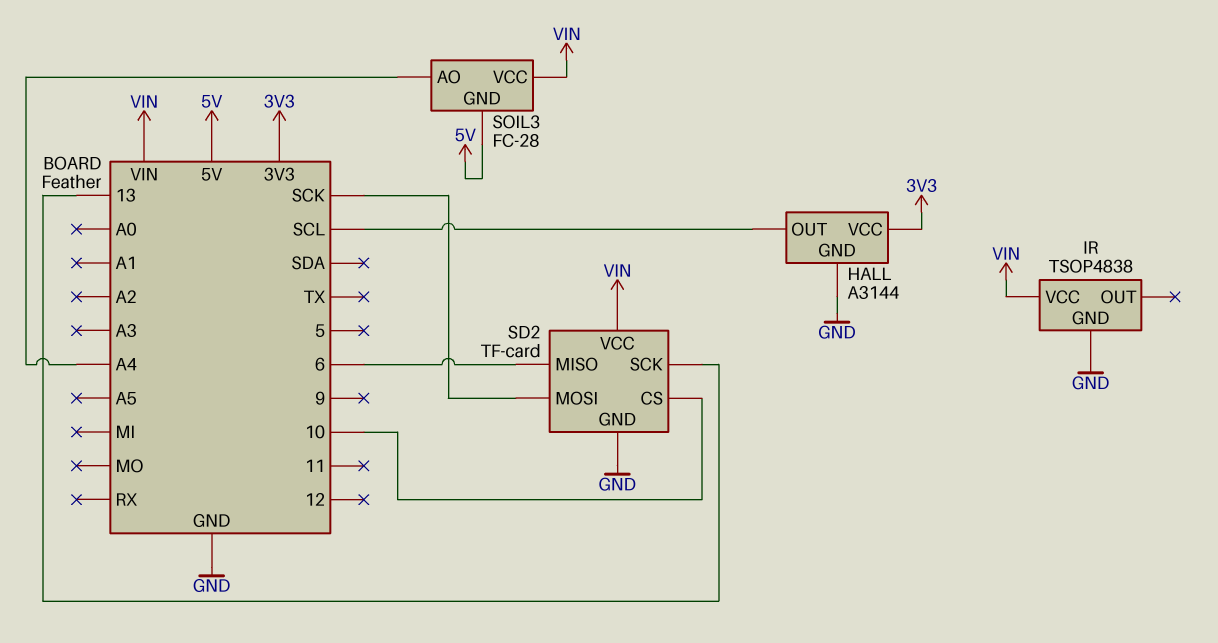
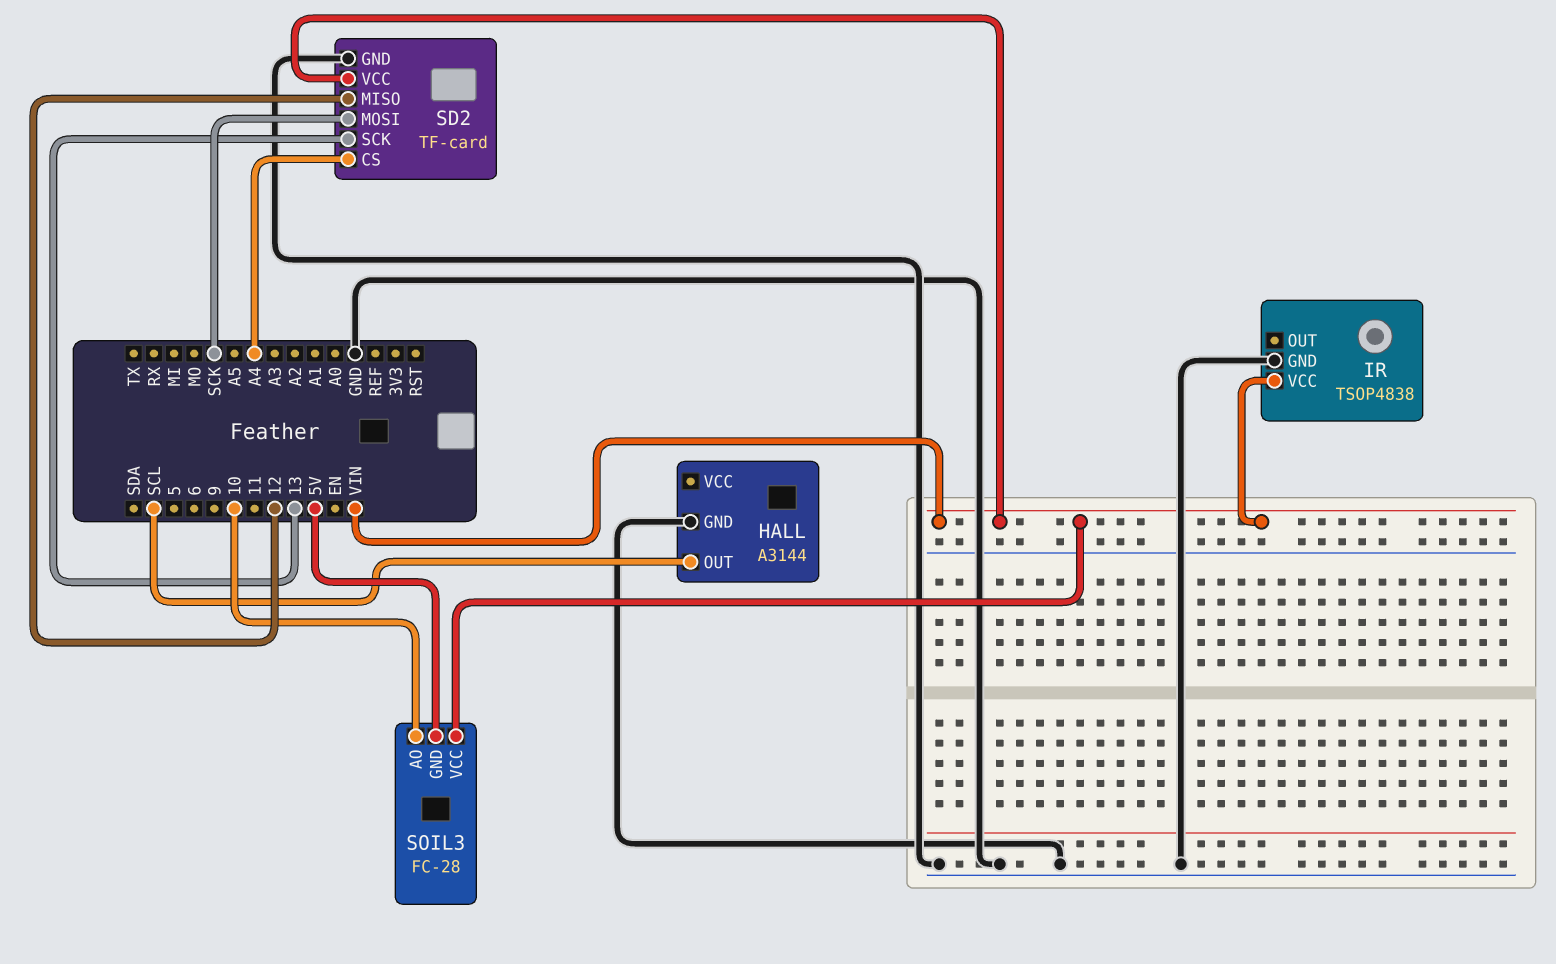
HALL pin VCC: 3V3 -> none
SD2 pin CS: 10 -> A4
SD2 pin MISO: 6 -> 12
SOIL3 pin AO: A4 -> 10

